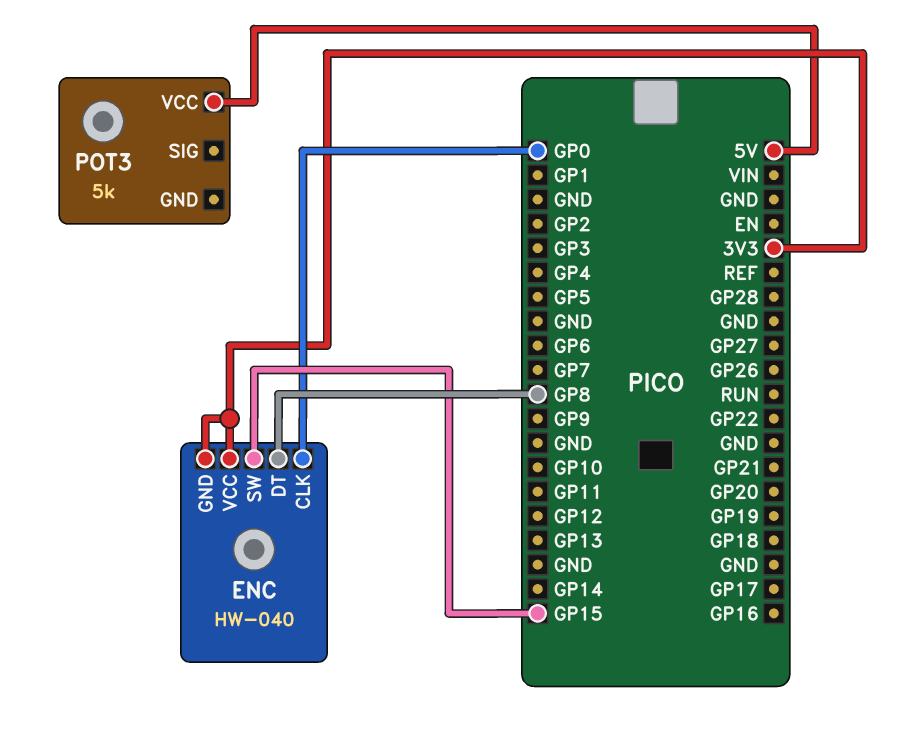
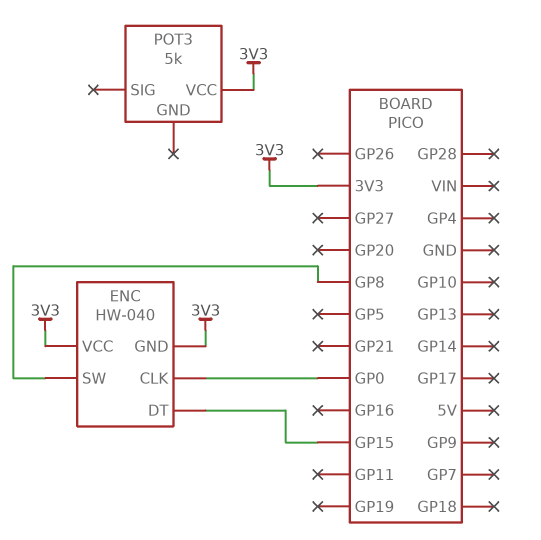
ENC pin DT: GP8 -> GP15
ENC pin SW: GP15 -> GP8
POT3 pin VCC: 5V -> 3V3

